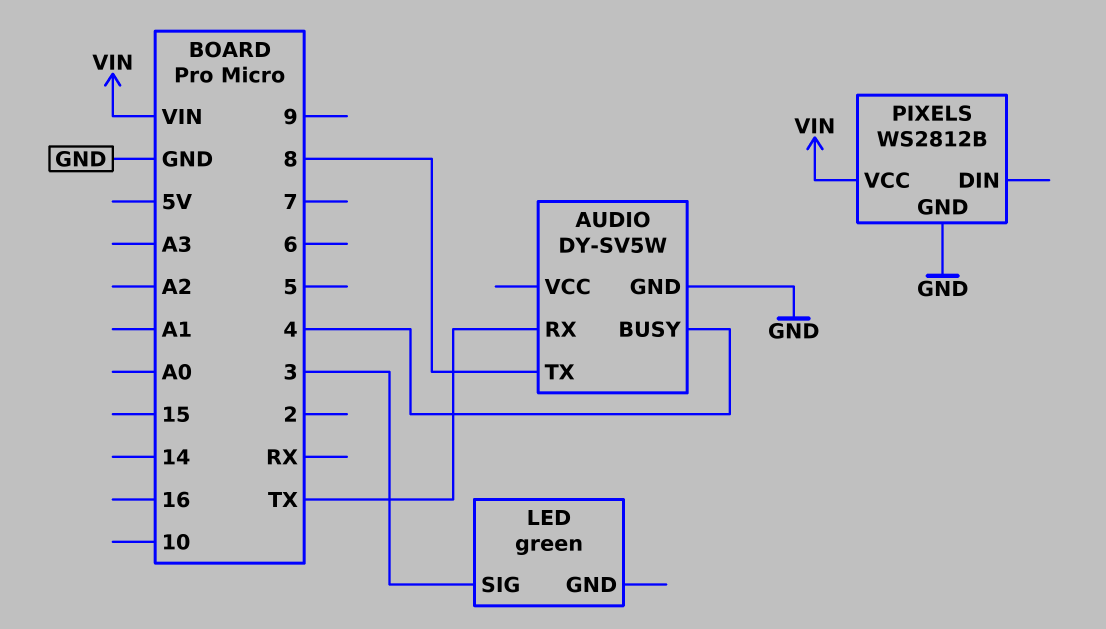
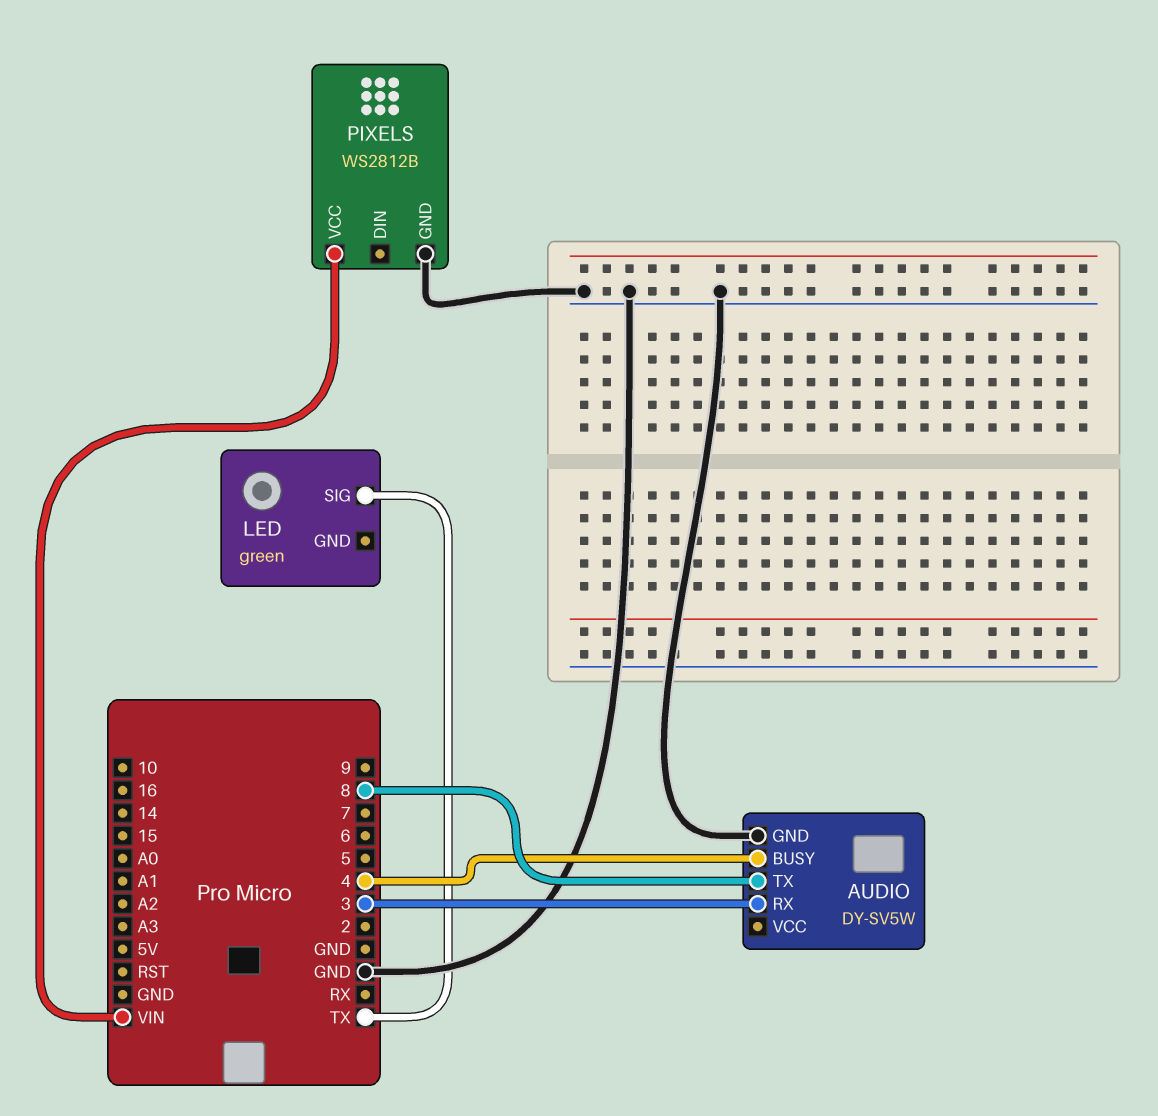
AUDIO pin RX: TX -> 3
LED pin SIG: 3 -> TX

